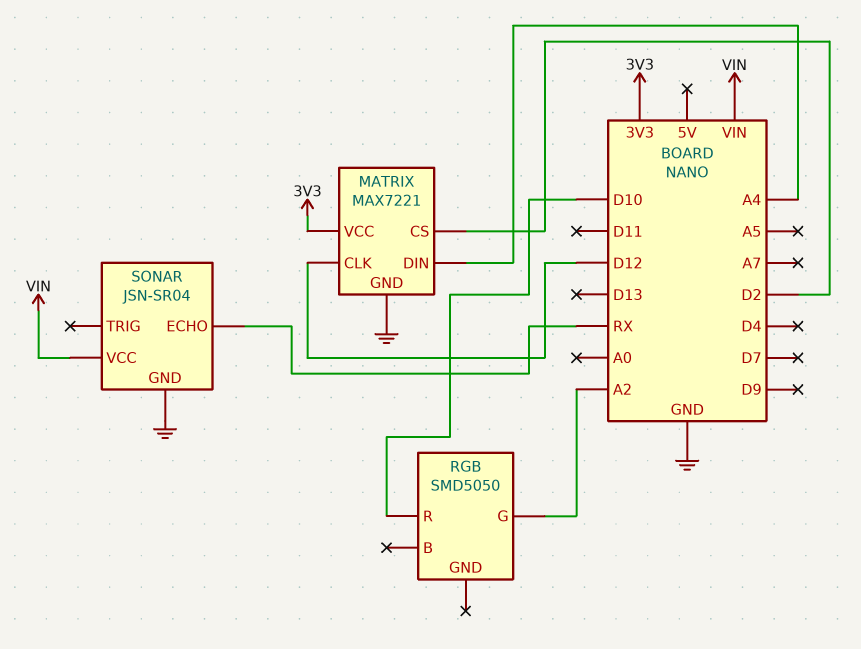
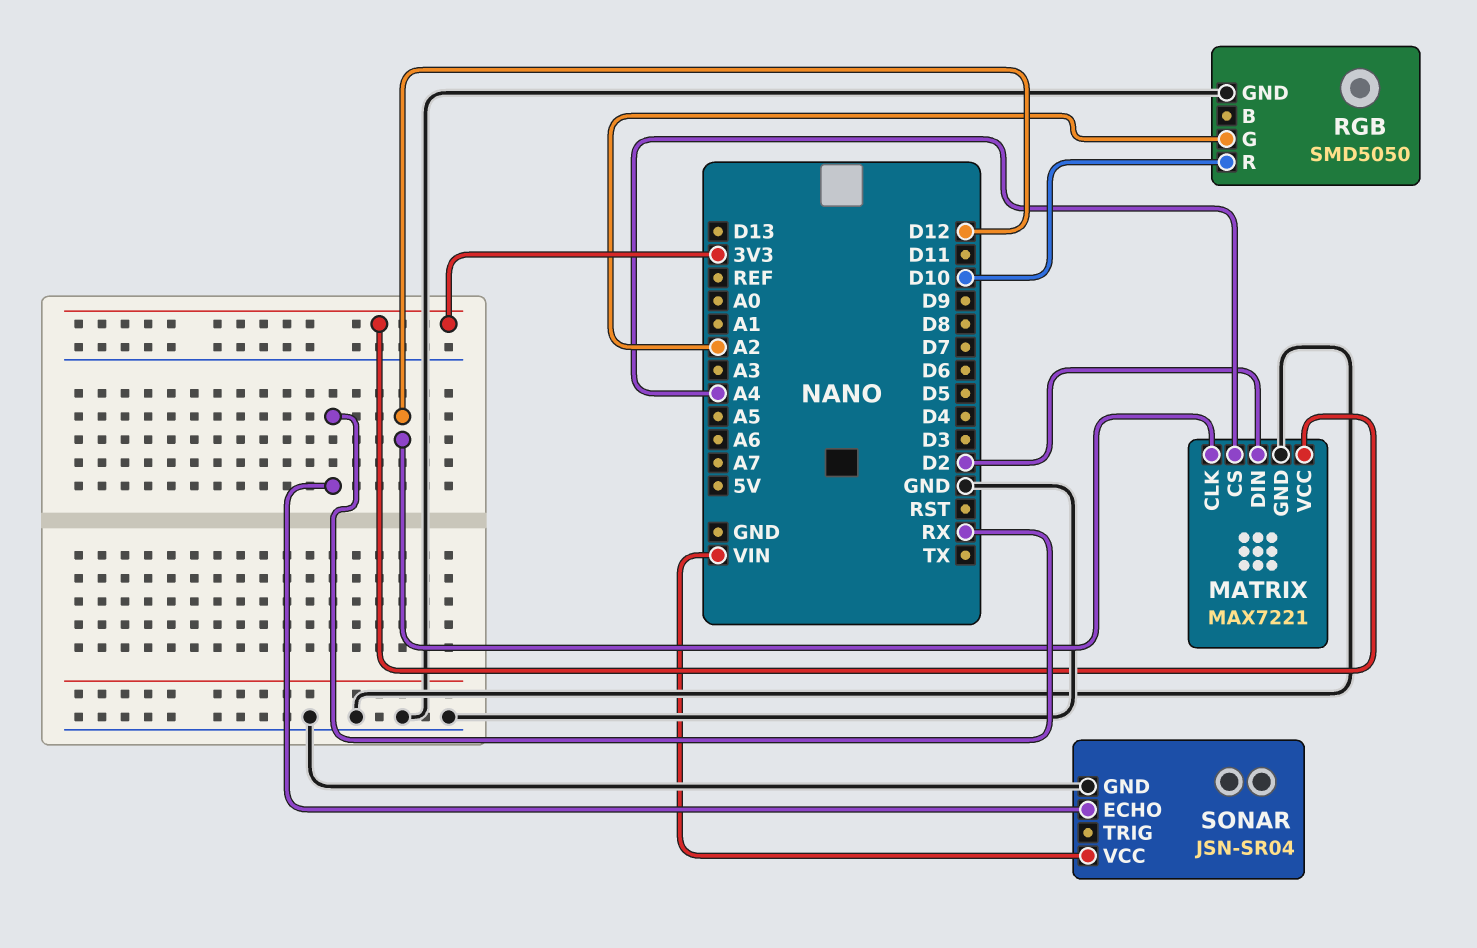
MATRIX pin CS: D2 -> A4
MATRIX pin DIN: A4 -> D2
RGB pin GND: none -> GND

